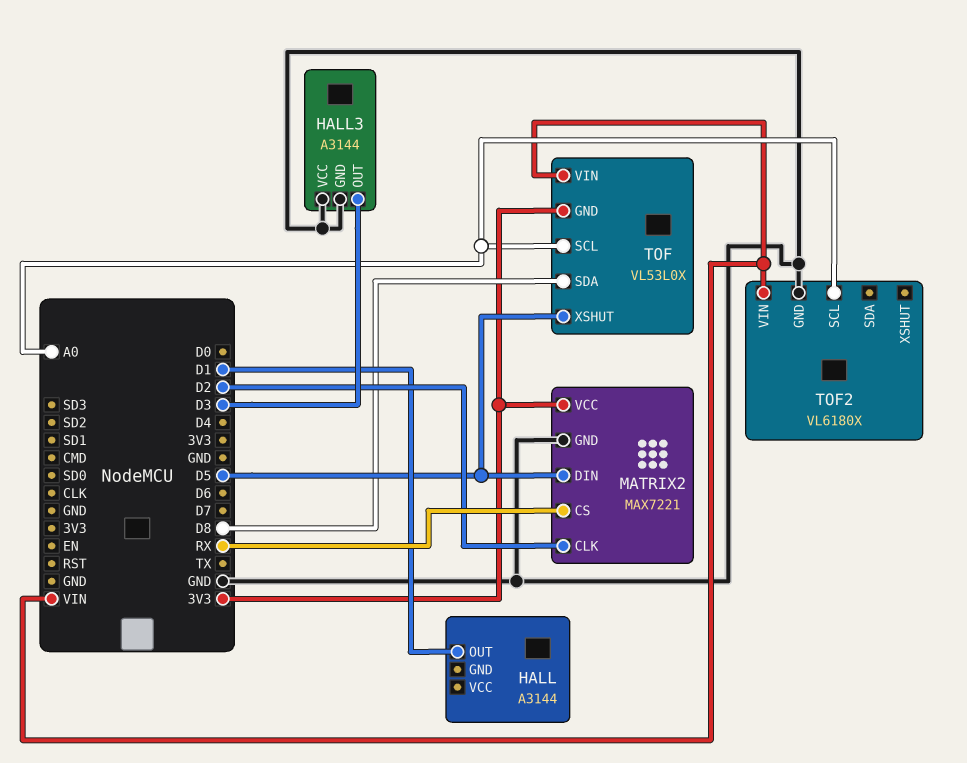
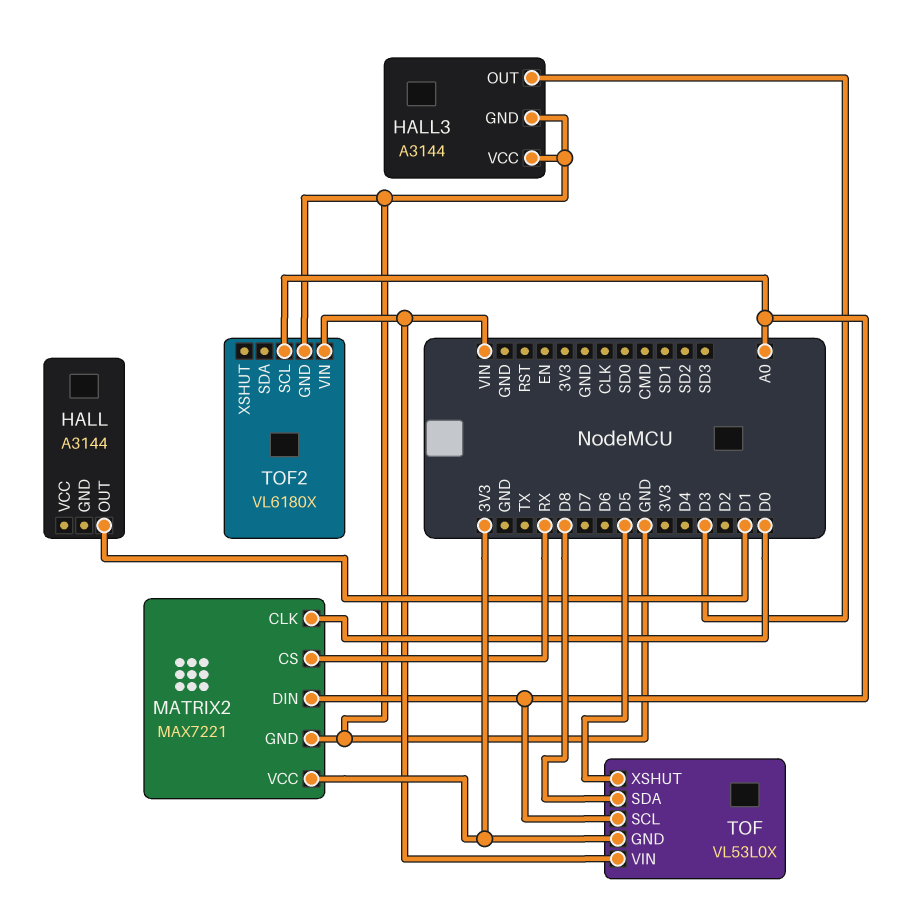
MATRIX2 pin CLK: D2 -> D0
MATRIX2 pin DIN: D5 -> A0

